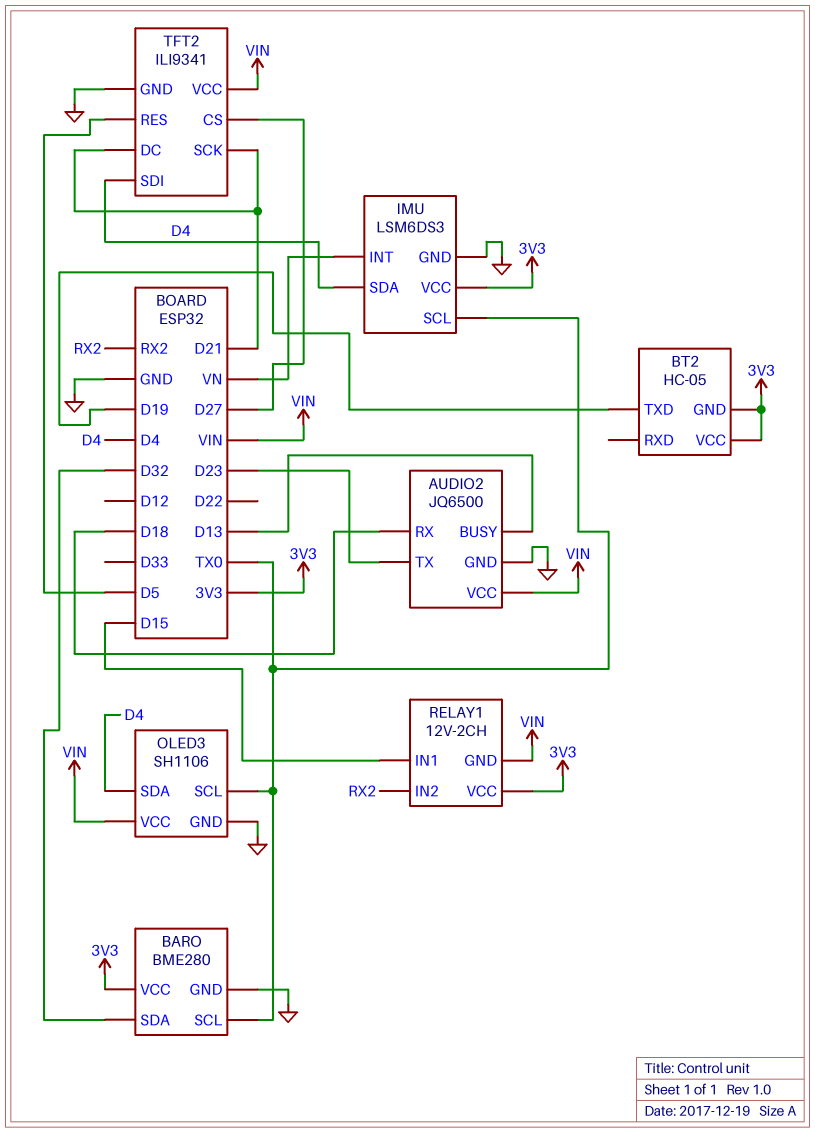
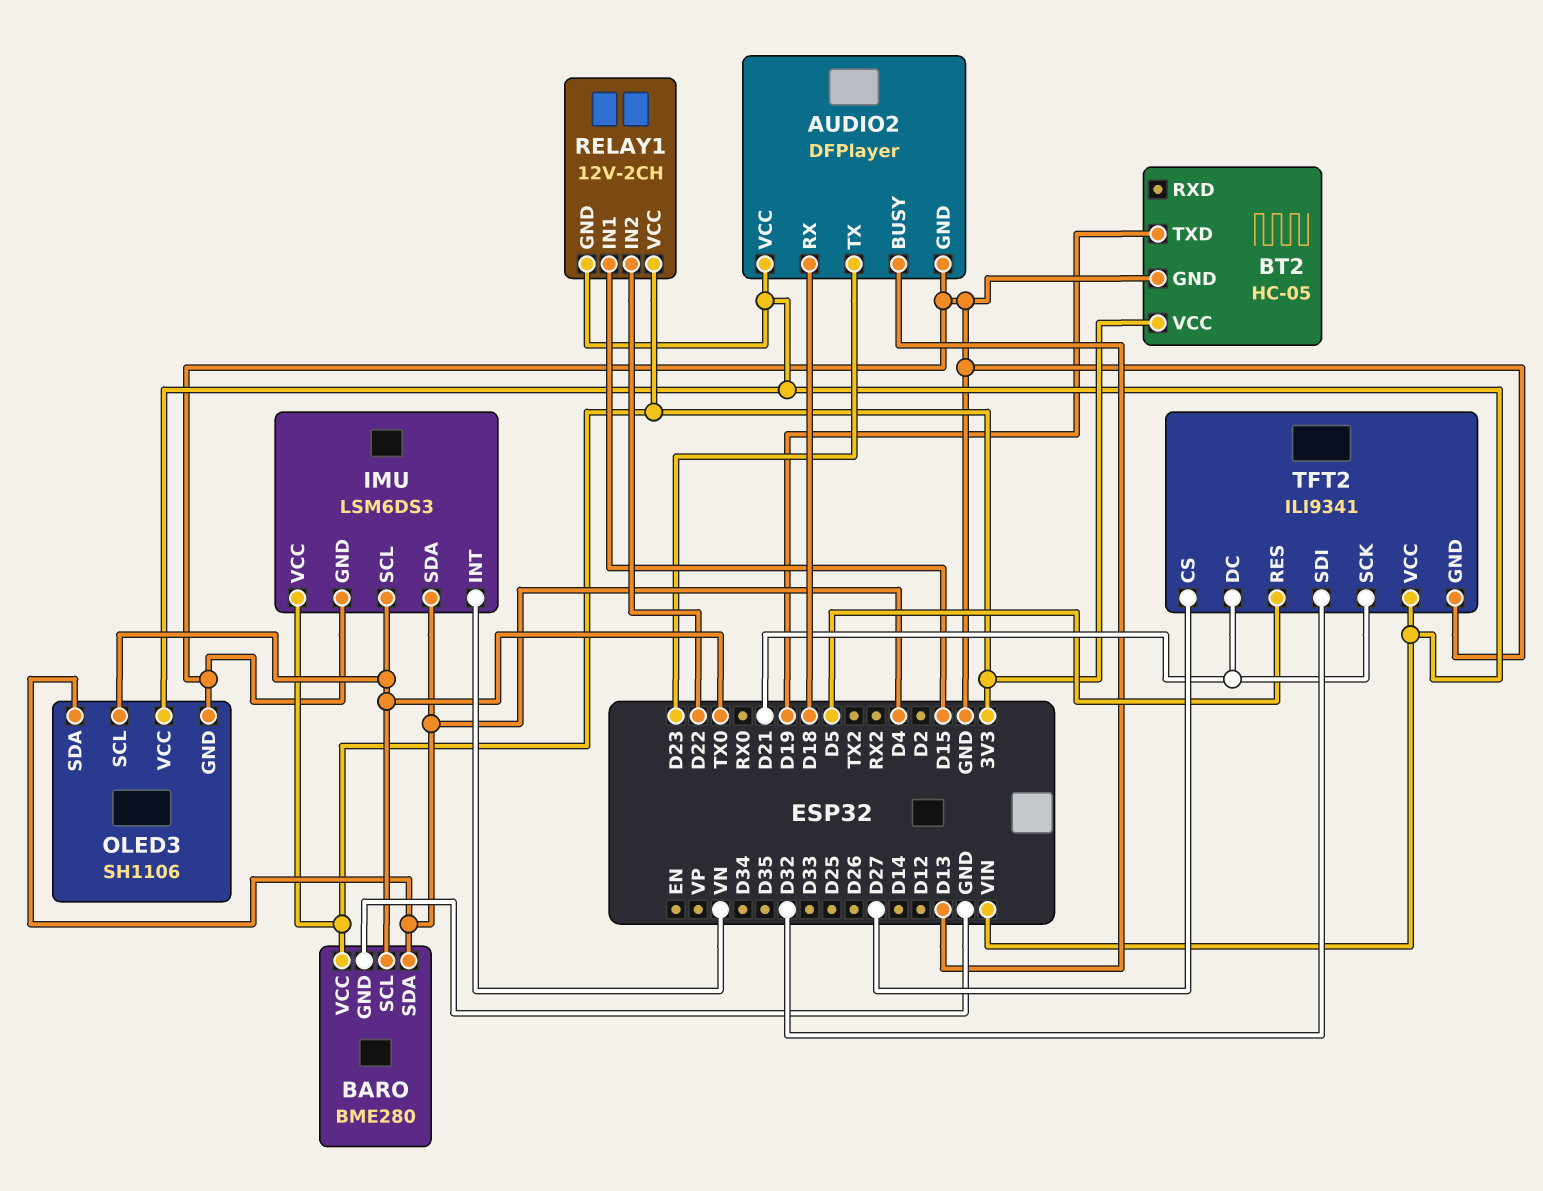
AUDIO2: JQ6500 -> DFPlayer
BARO pin SDA: D32 -> D4
BT2 pin GND: 3V3 -> GND
RELAY1 pin IN2: RX2 -> D22
TFT2 pin SDI: D4 -> D32

